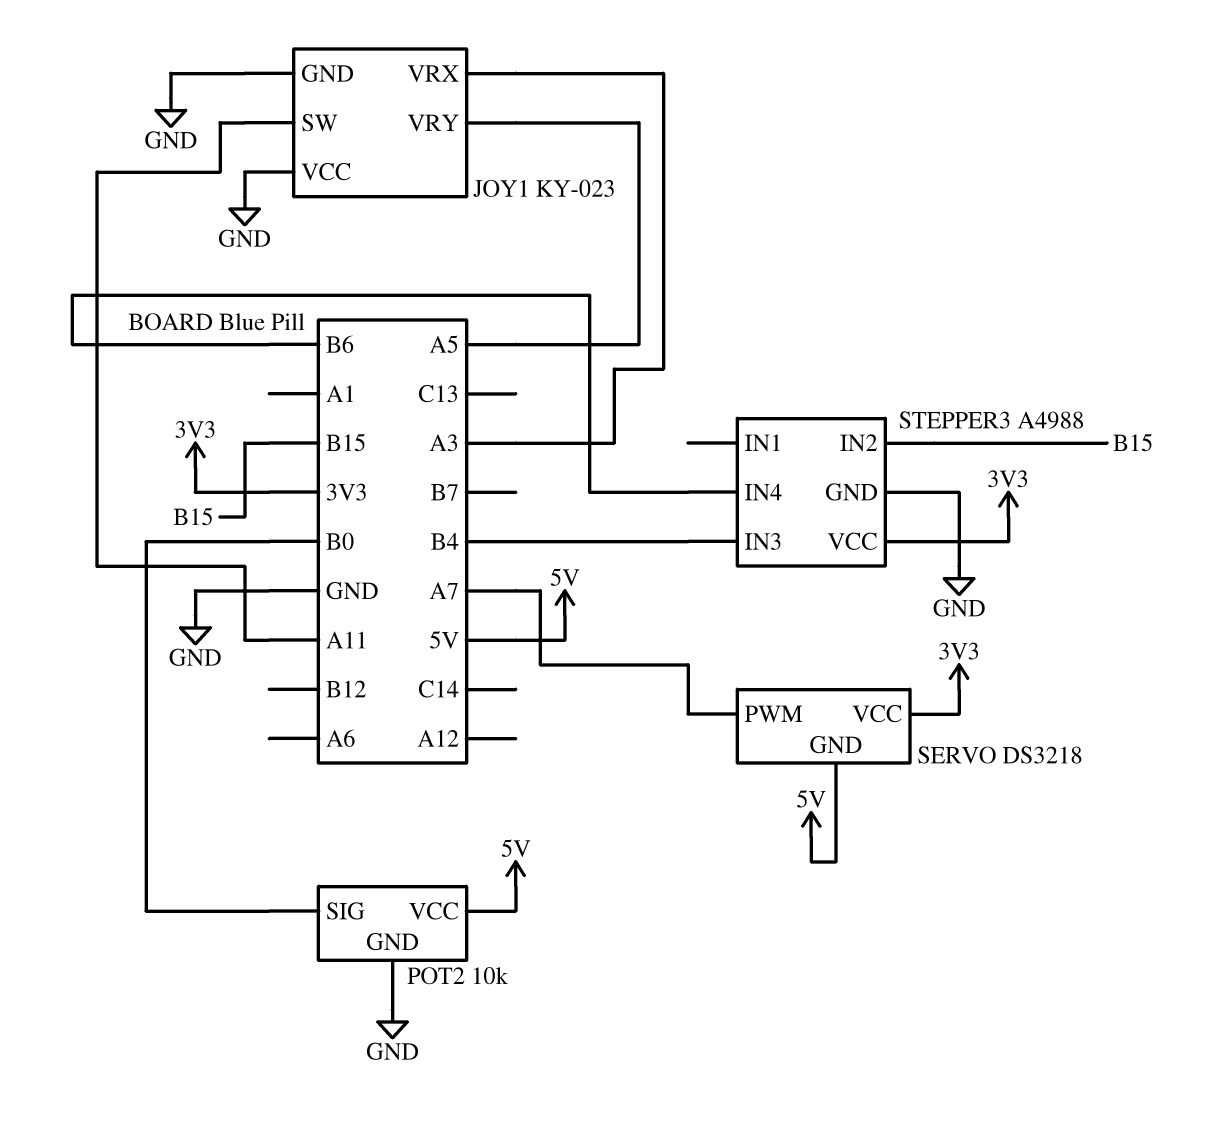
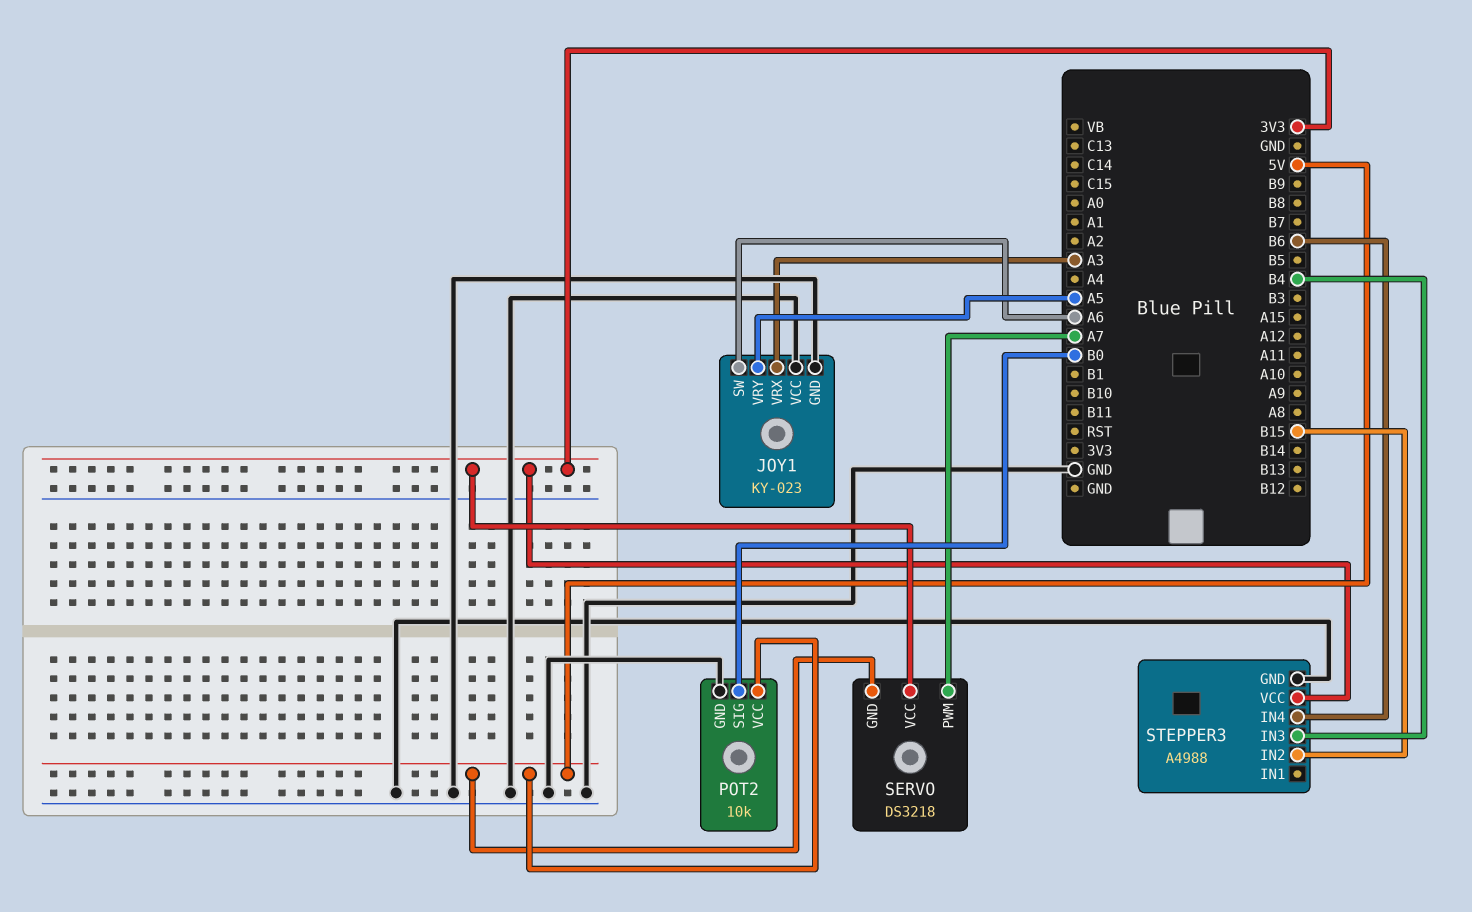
JOY1 pin SW: A11 -> A6

